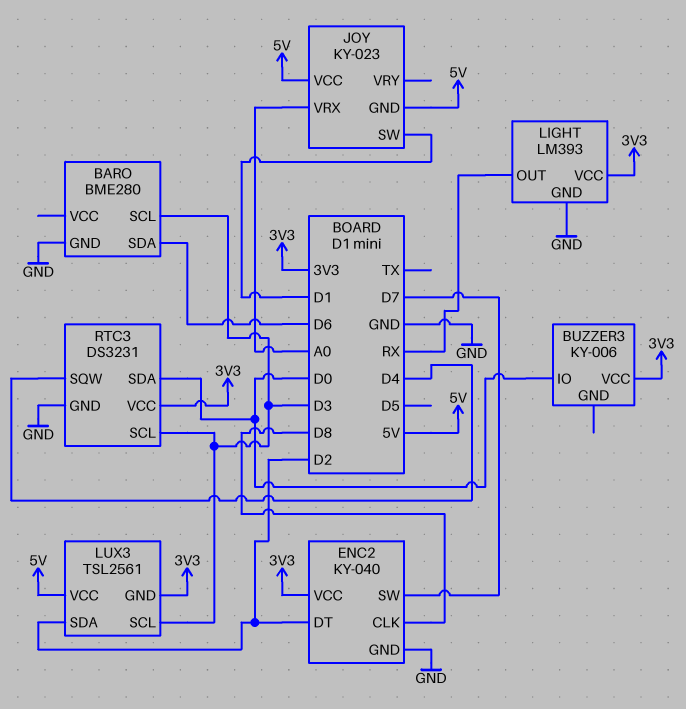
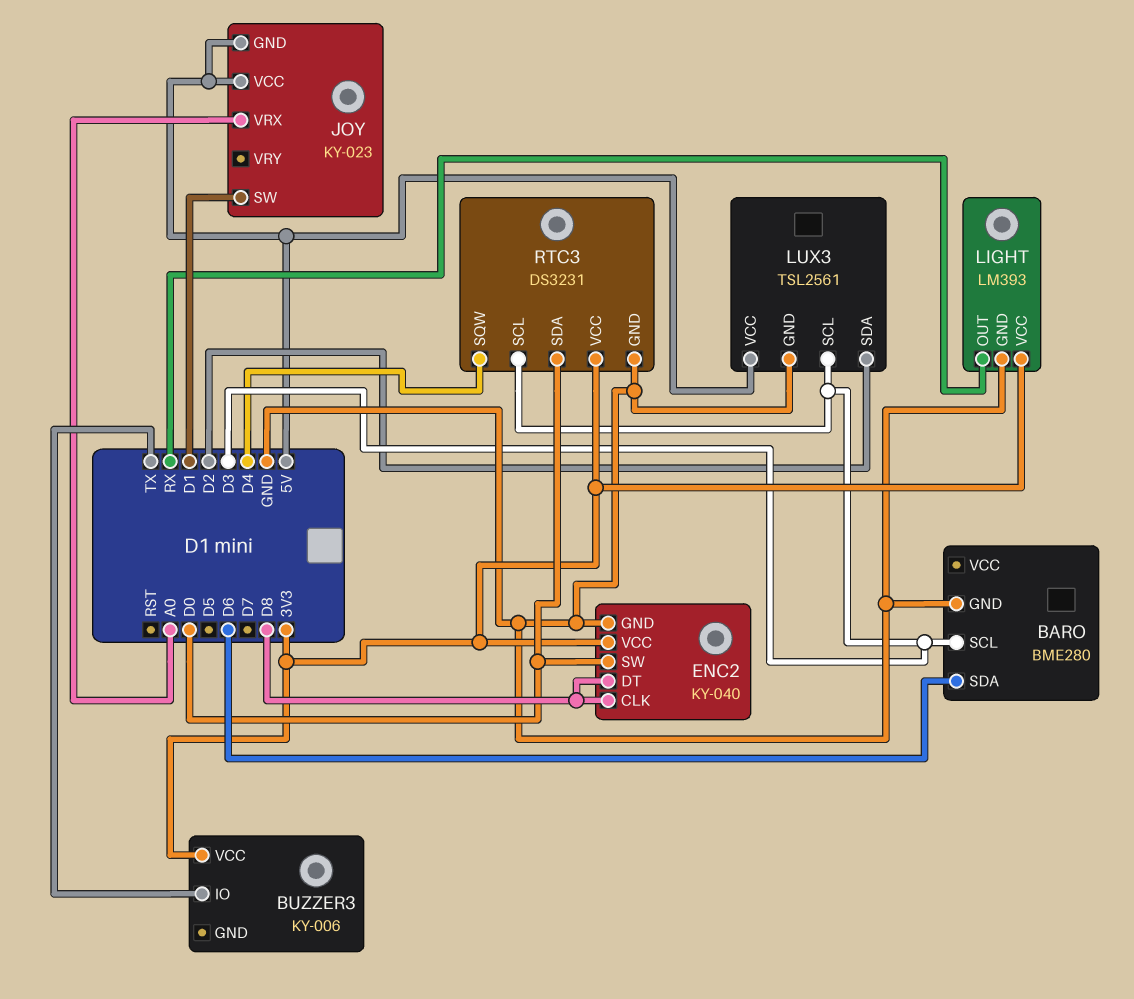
BUZZER3 pin IO: D0 -> TX
ENC2 pin DT: D2 -> D8
ENC2 pin SW: D7 -> D0
LUX3 pin GND: 3V3 -> GND

